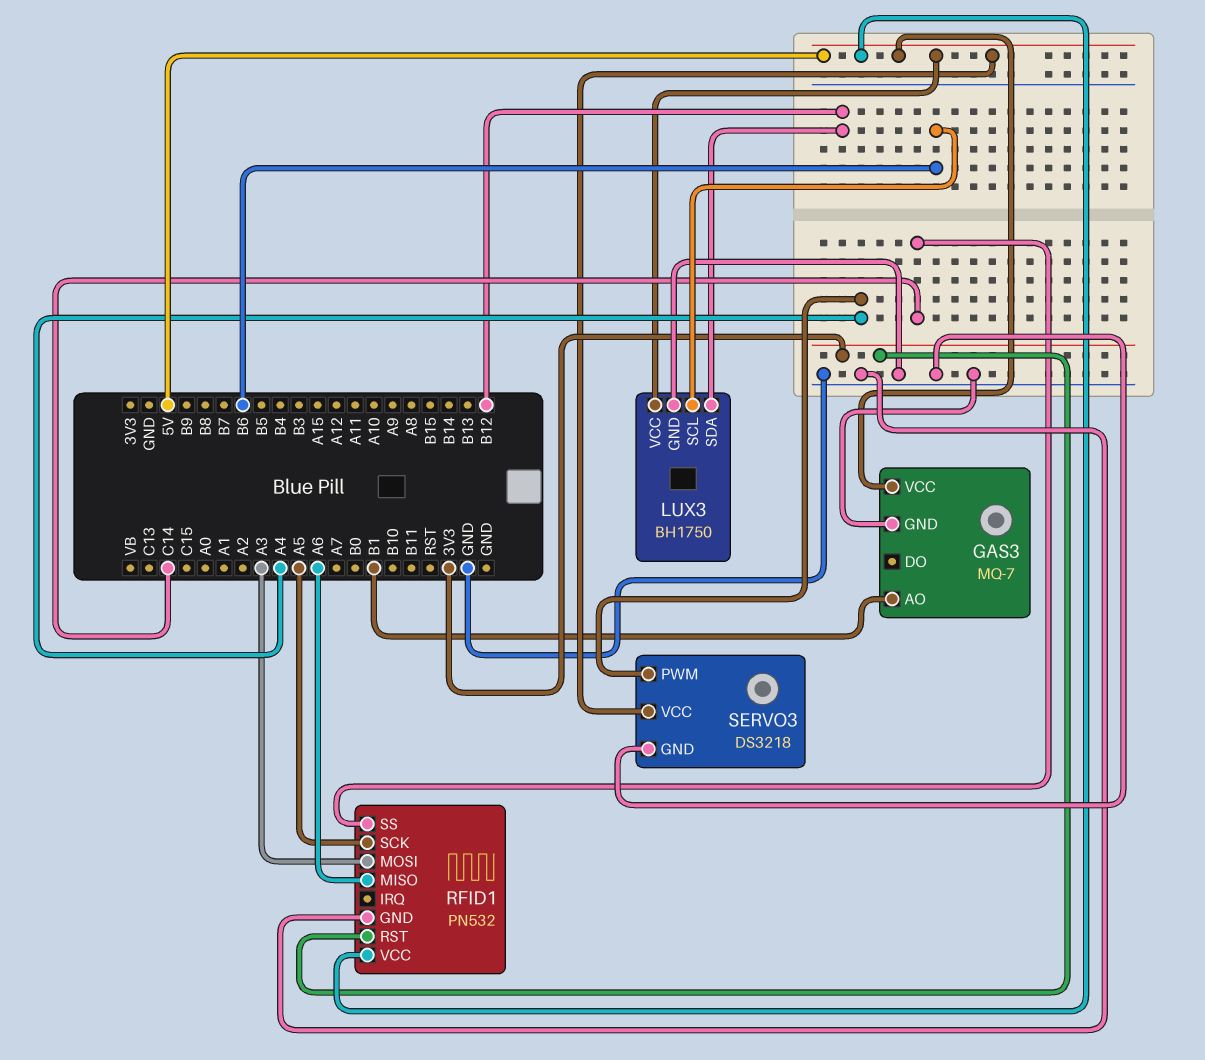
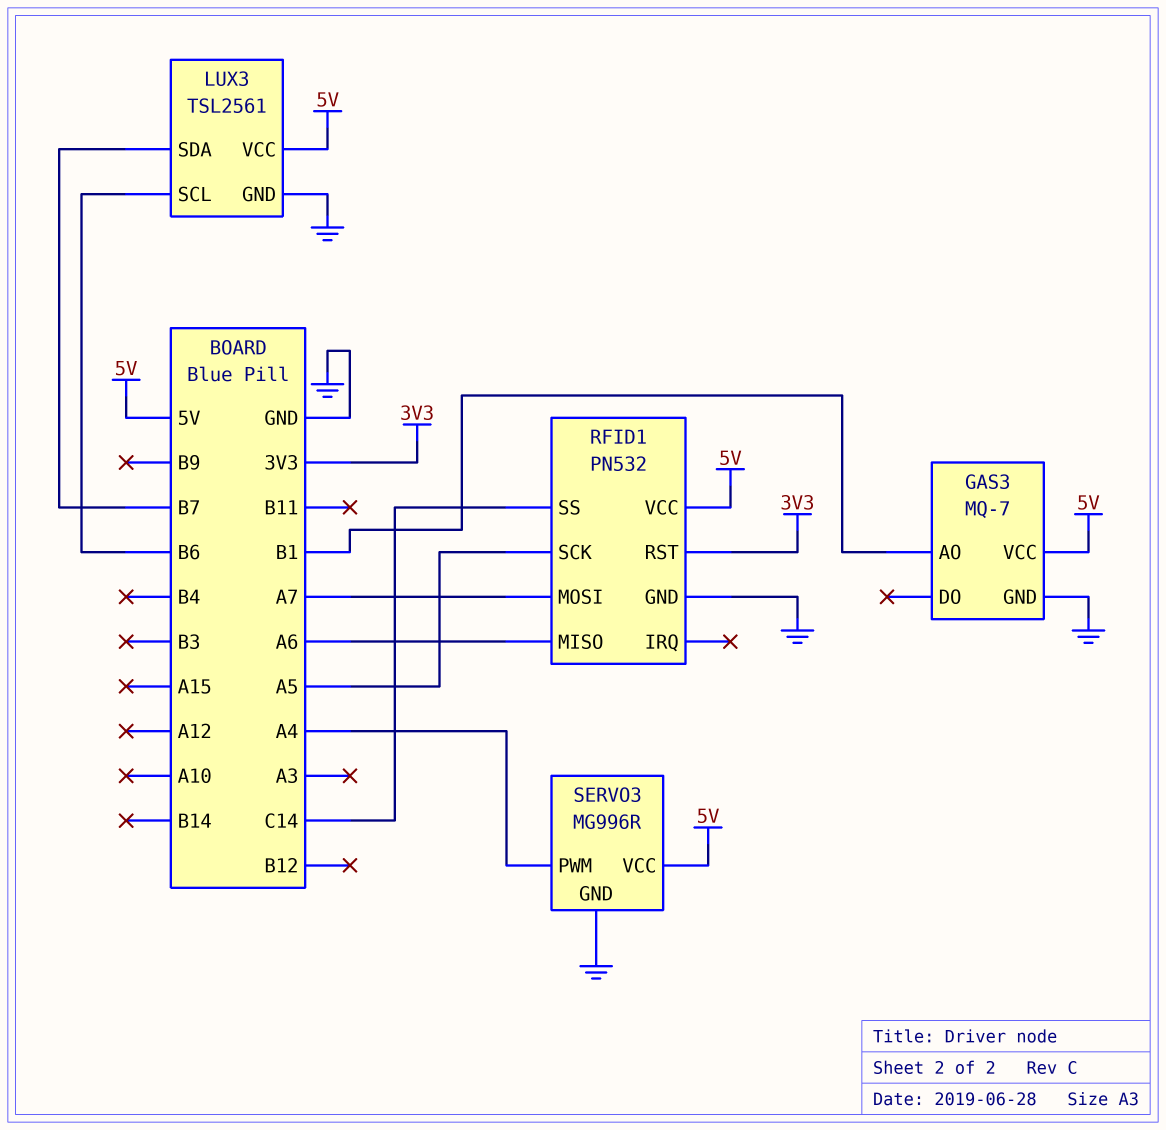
LUX3: BH1750 -> TSL2561
LUX3 pin SDA: B12 -> B7
RFID1 pin MOSI: A3 -> A7
SERVO3: DS3218 -> MG996R

